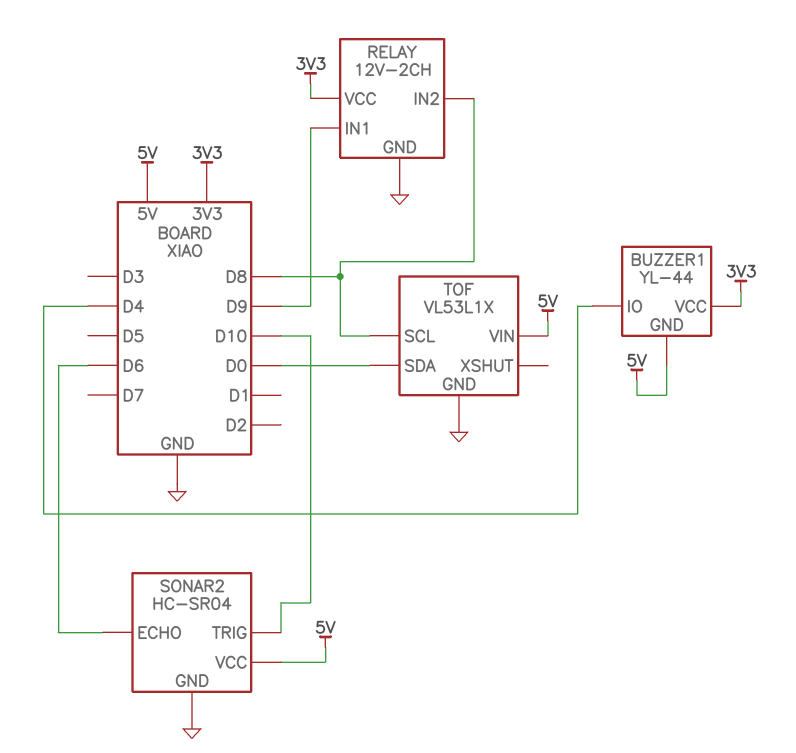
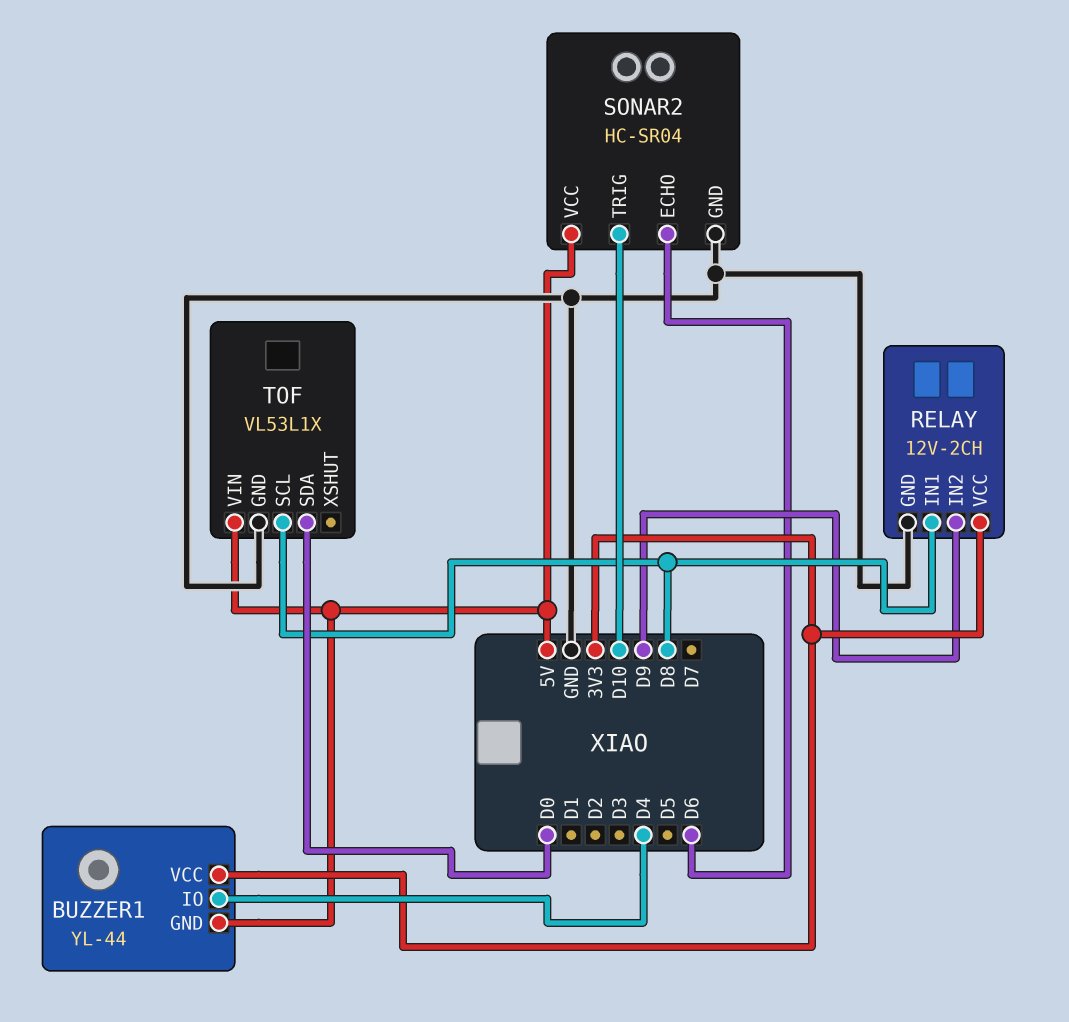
RELAY pin IN1: D9 -> D8
RELAY pin IN2: D8 -> D9

